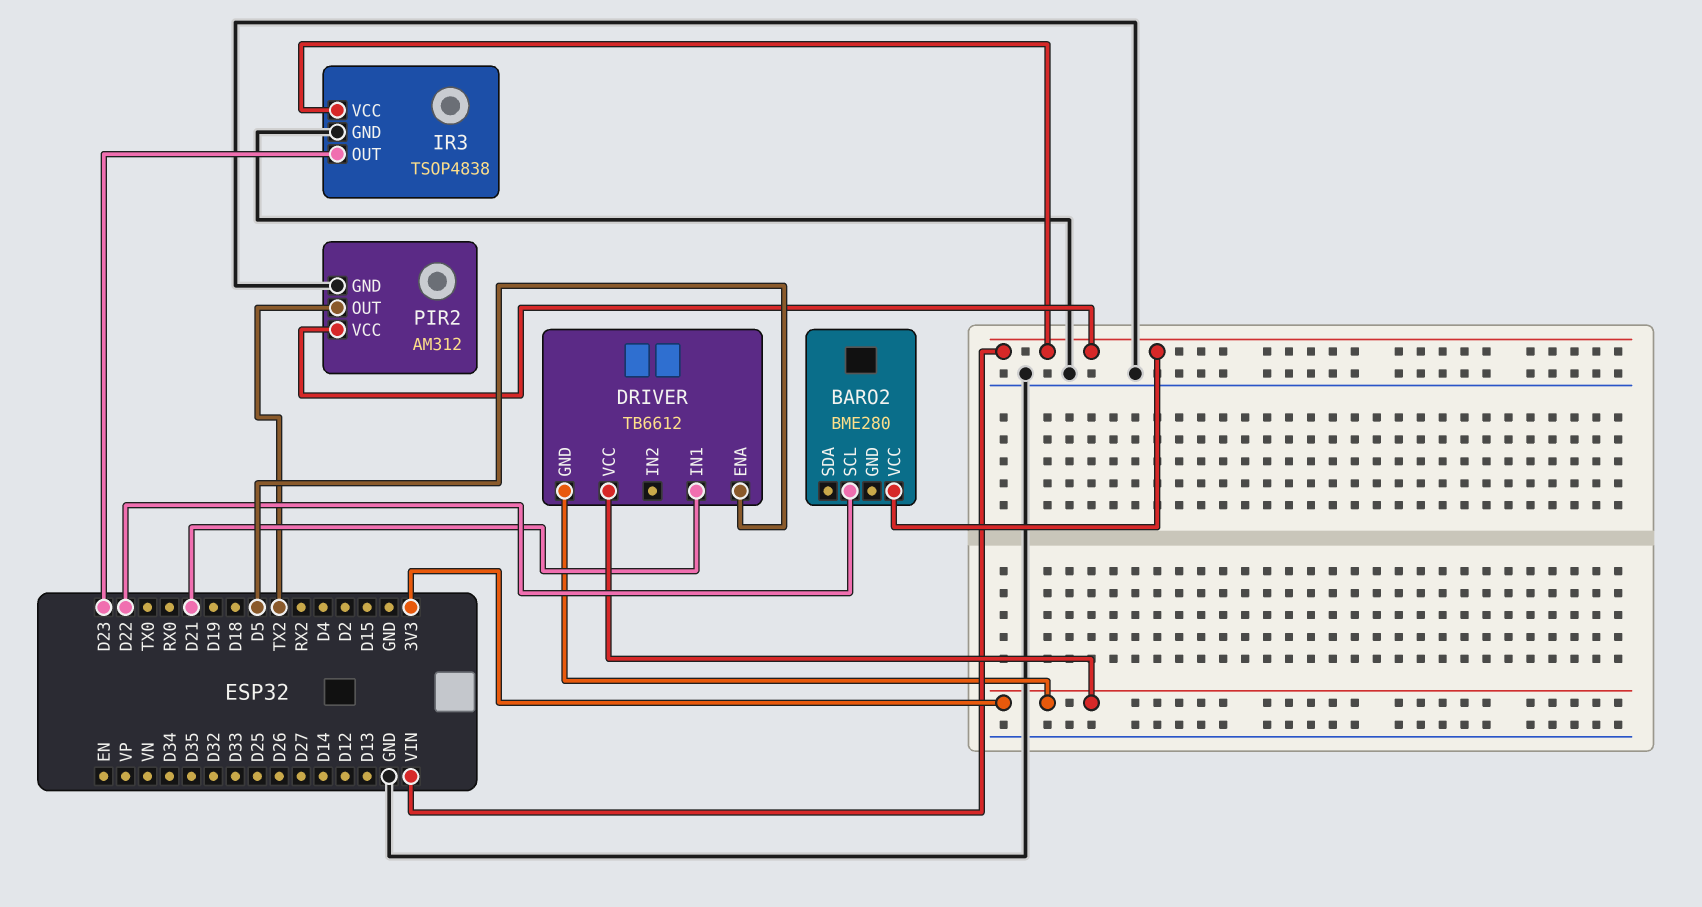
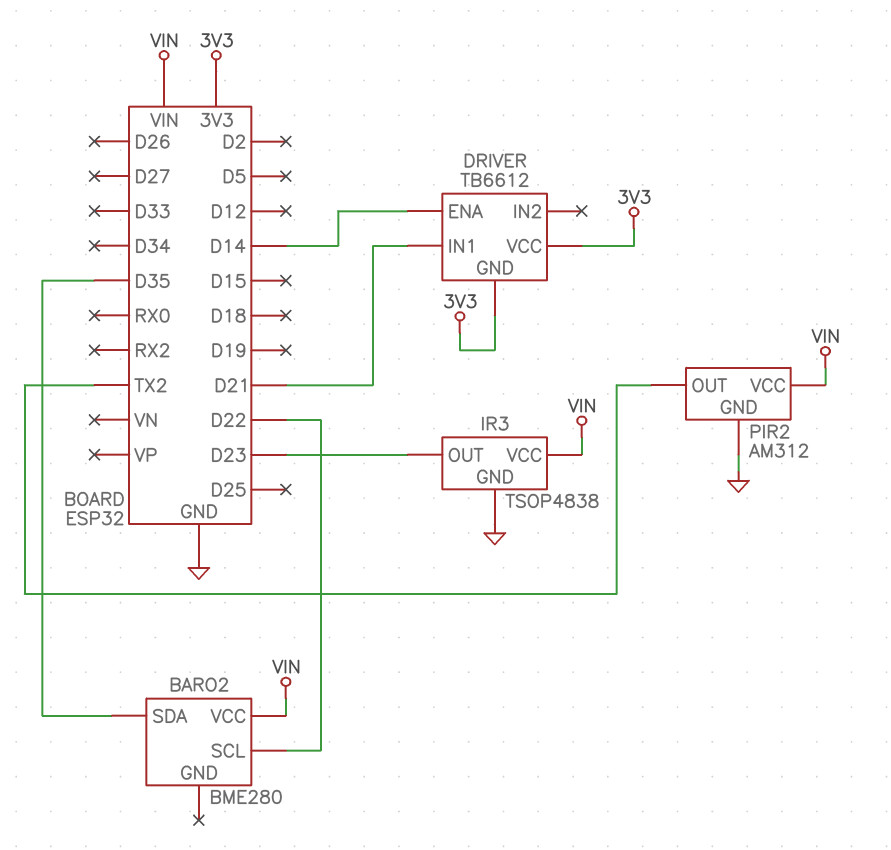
BARO2 pin SDA: none -> D35
DRIVER pin ENA: D5 -> D14

